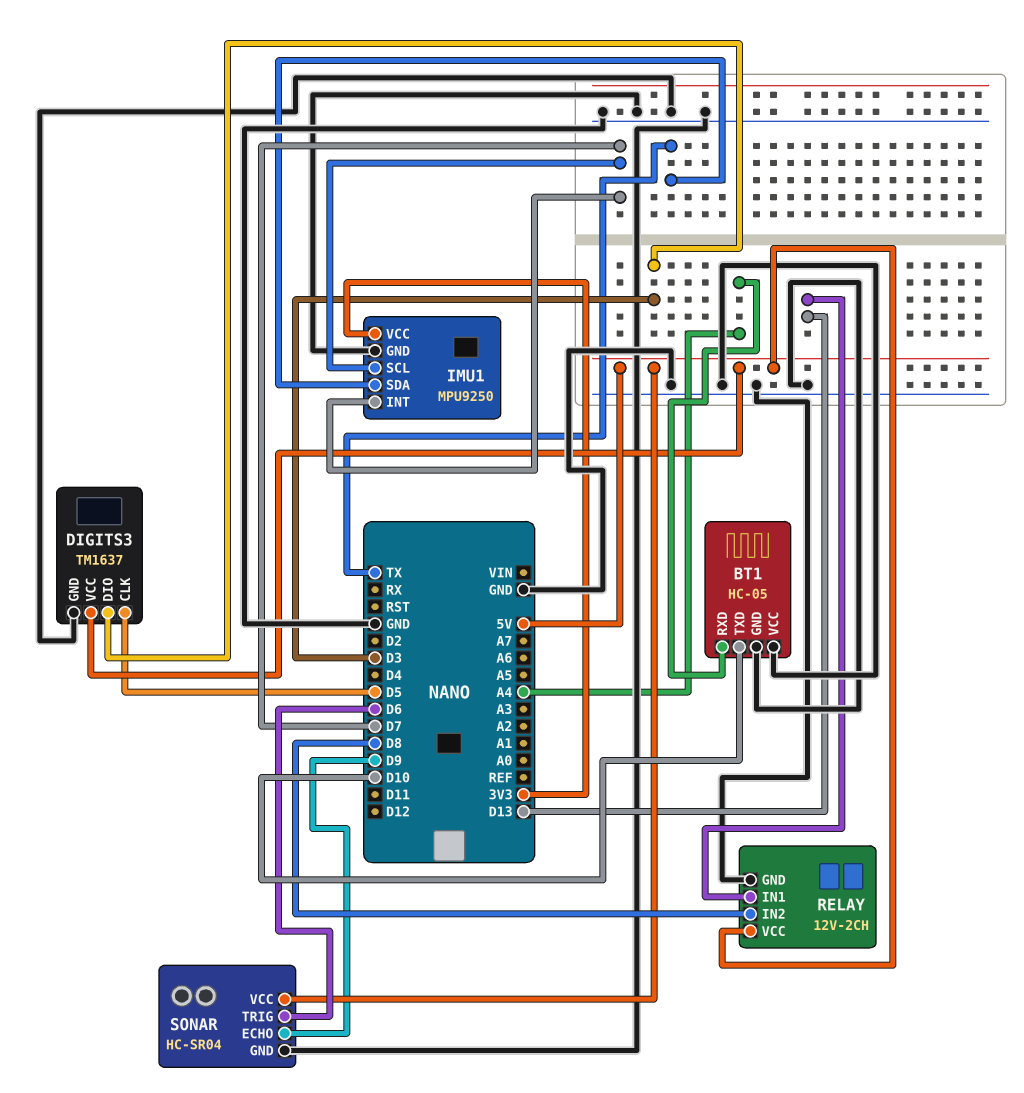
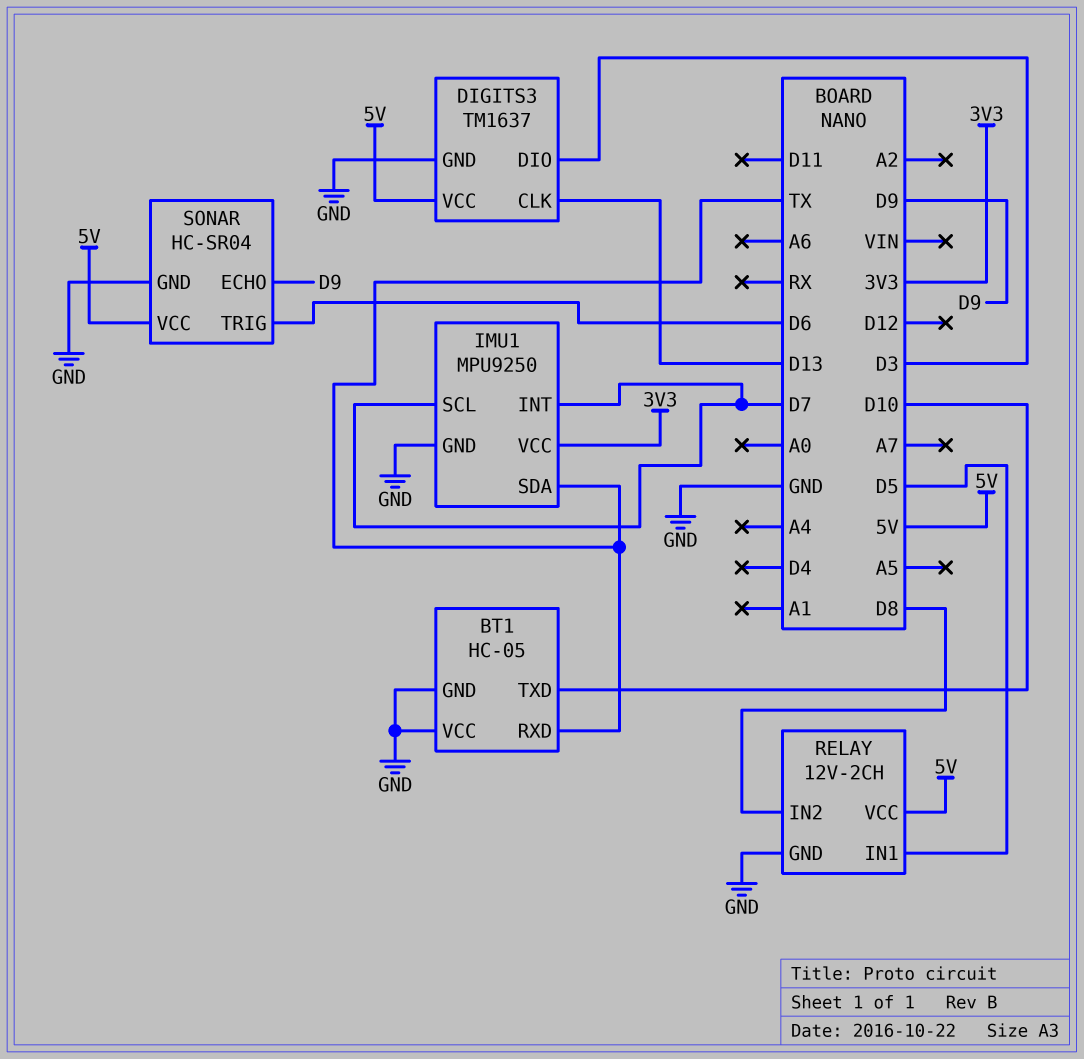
BT1 pin RXD: A4 -> TX
DIGITS3 pin CLK: D5 -> D13
RELAY pin IN1: D13 -> D5

